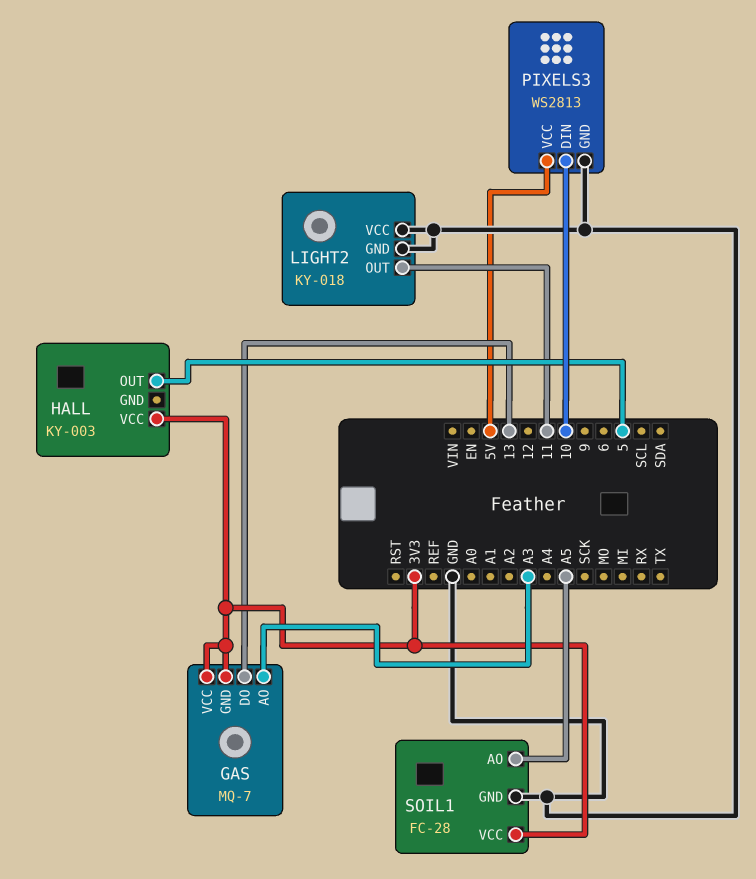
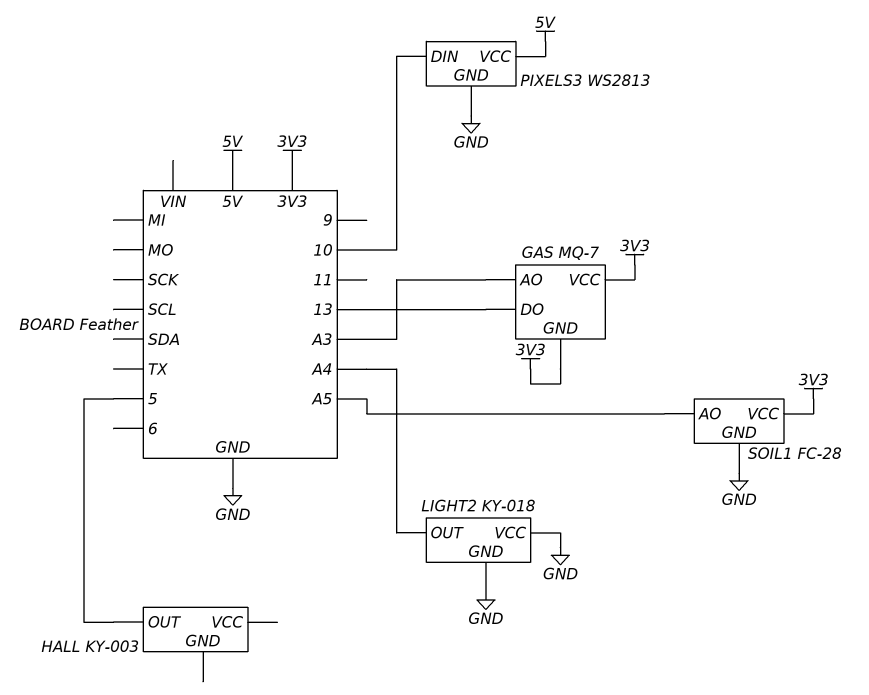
HALL pin VCC: 3V3 -> none
LIGHT2 pin OUT: 11 -> A4

